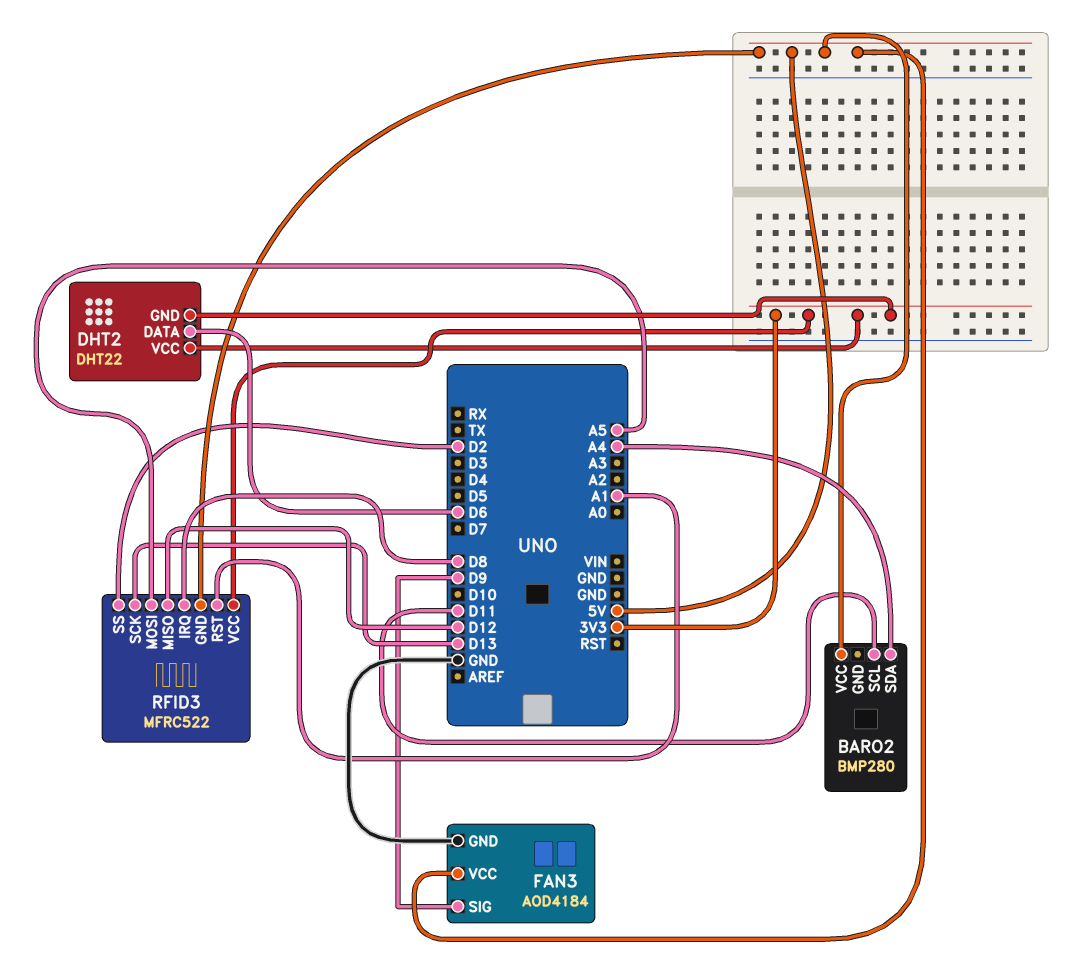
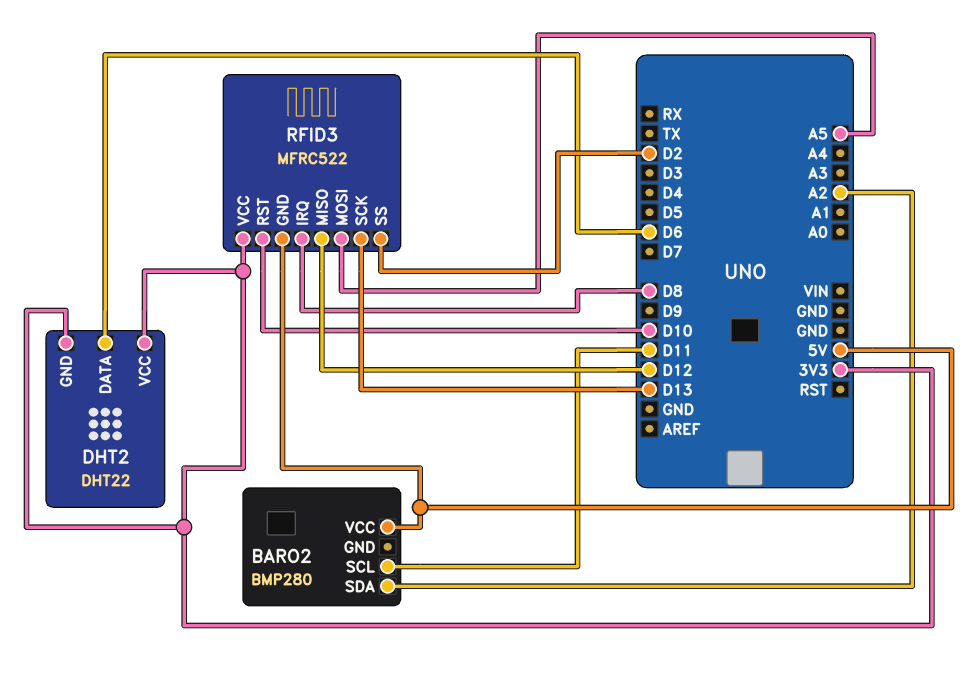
BARO2 pin SDA: A4 -> A2
FAN3: AOD4184 -> none
FAN3 pin GND: GND -> none
FAN3 pin SIG: D9 -> none
FAN3 pin VCC: 5V -> none
RFID3 pin RST: A1 -> D10

